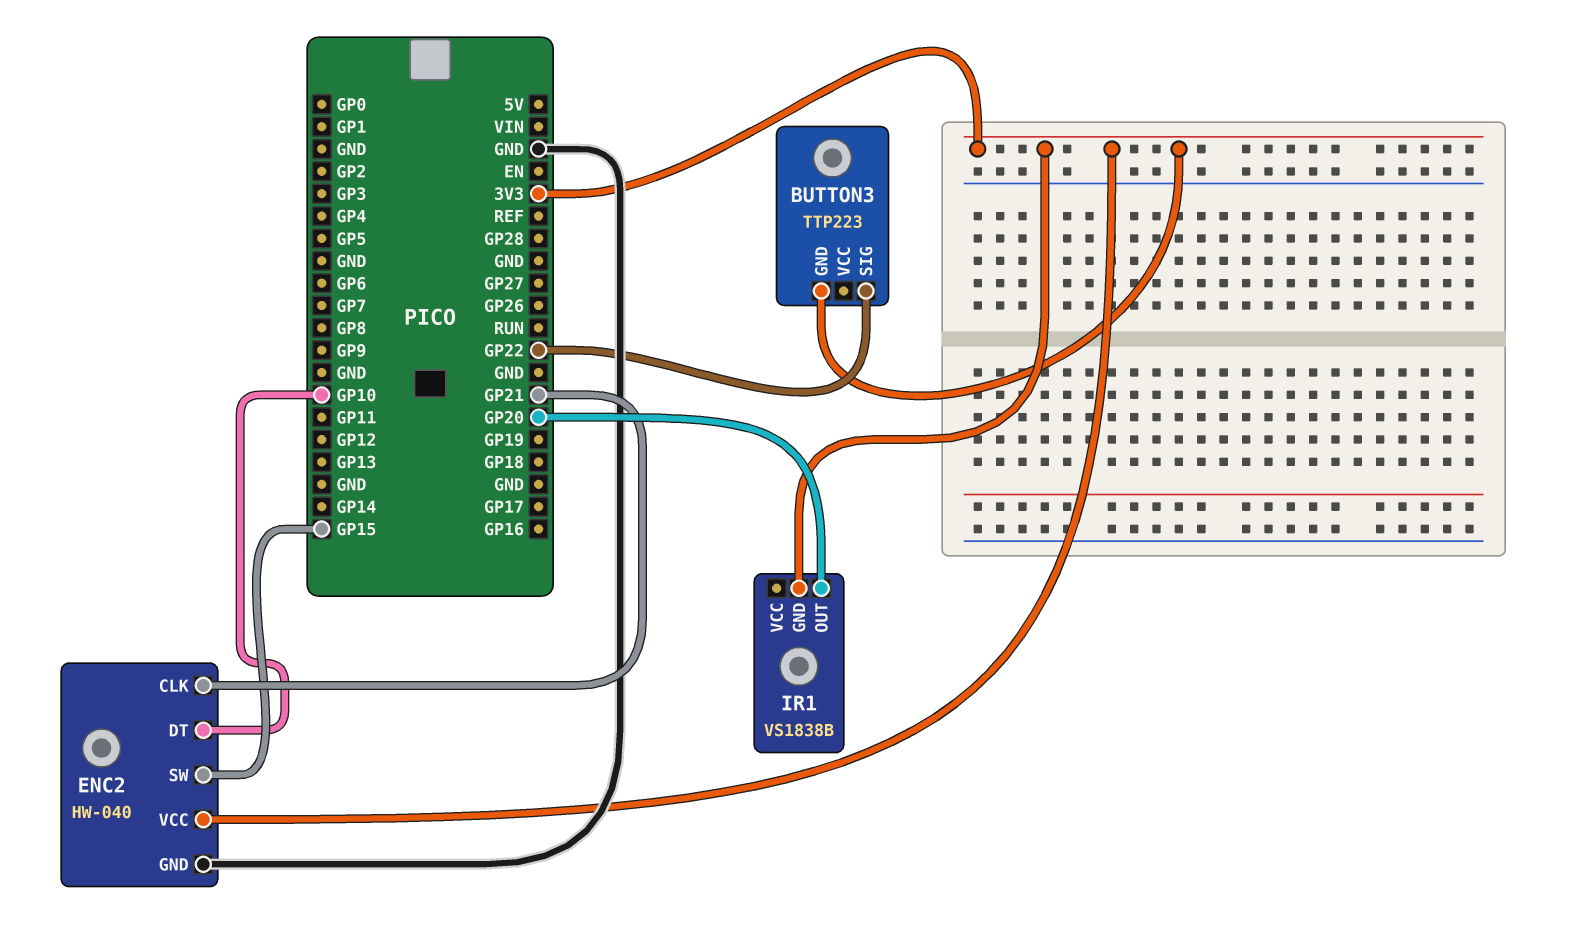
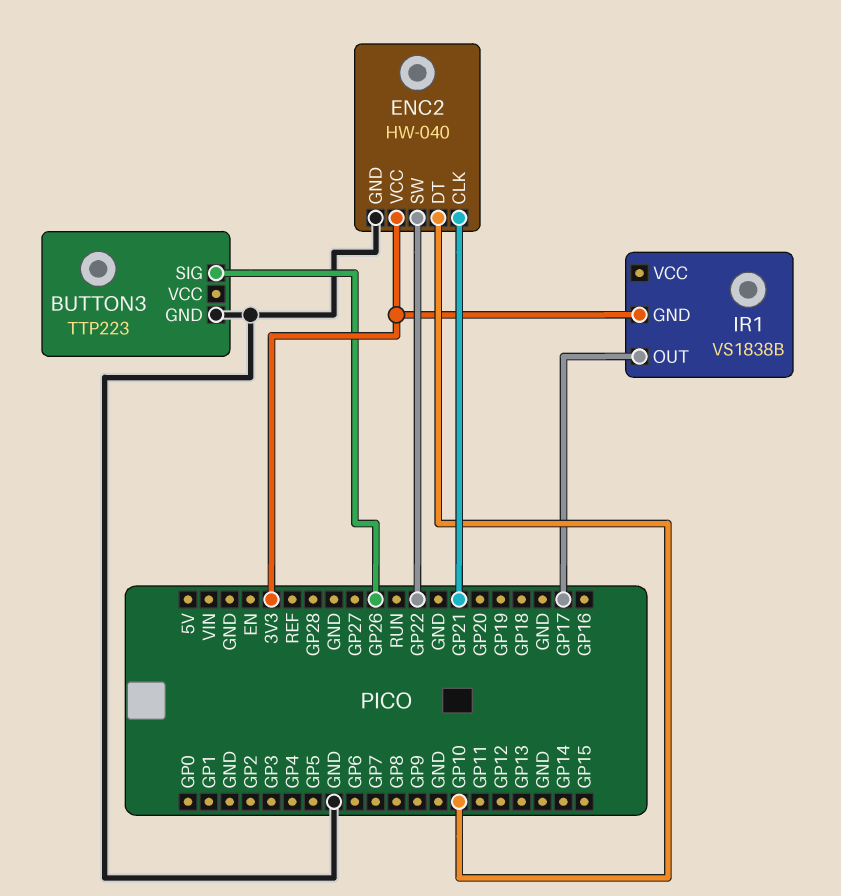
BUTTON3 pin GND: 3V3 -> GND
BUTTON3 pin SIG: GP22 -> GP26
ENC2 pin SW: GP15 -> GP22
IR1 pin OUT: GP20 -> GP17

